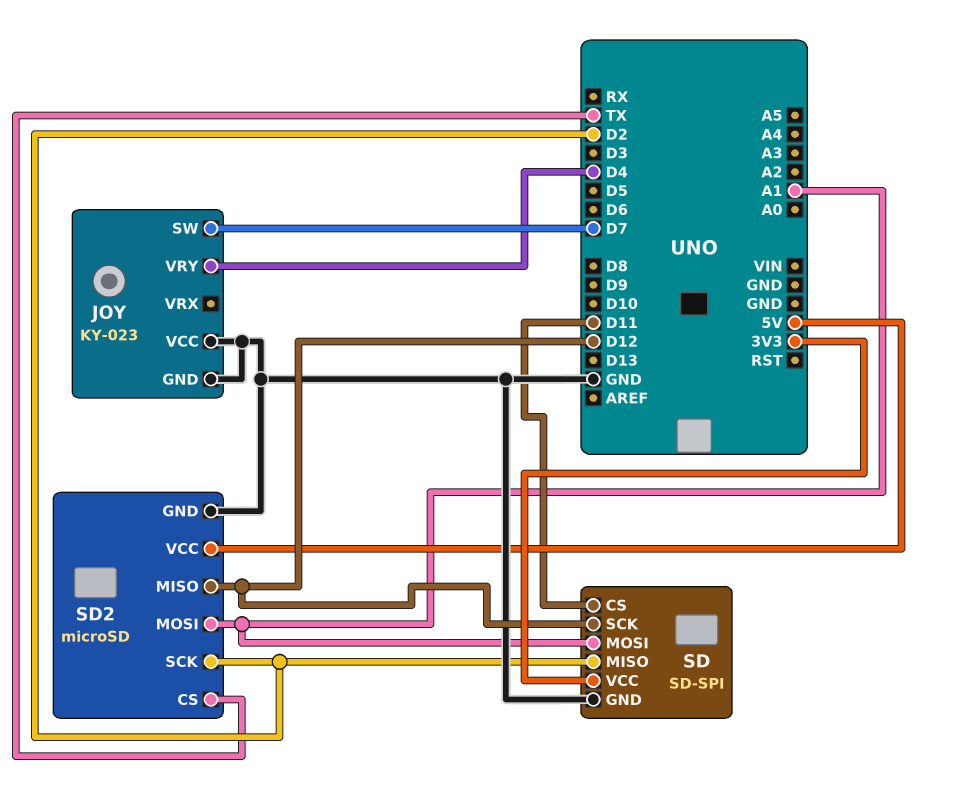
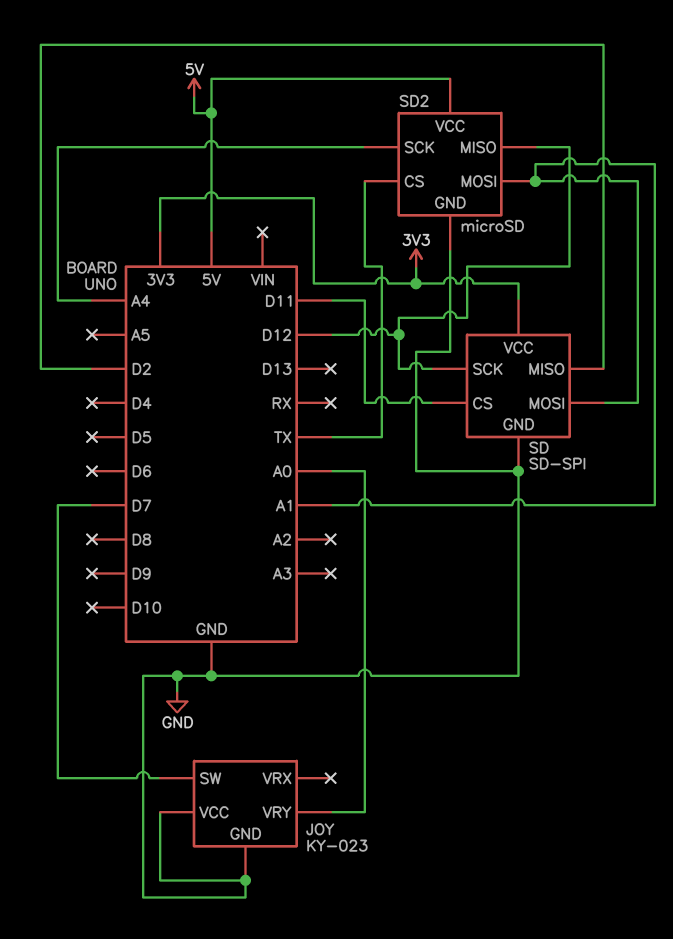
JOY pin VRY: D4 -> A0
SD2 pin SCK: D2 -> A4

